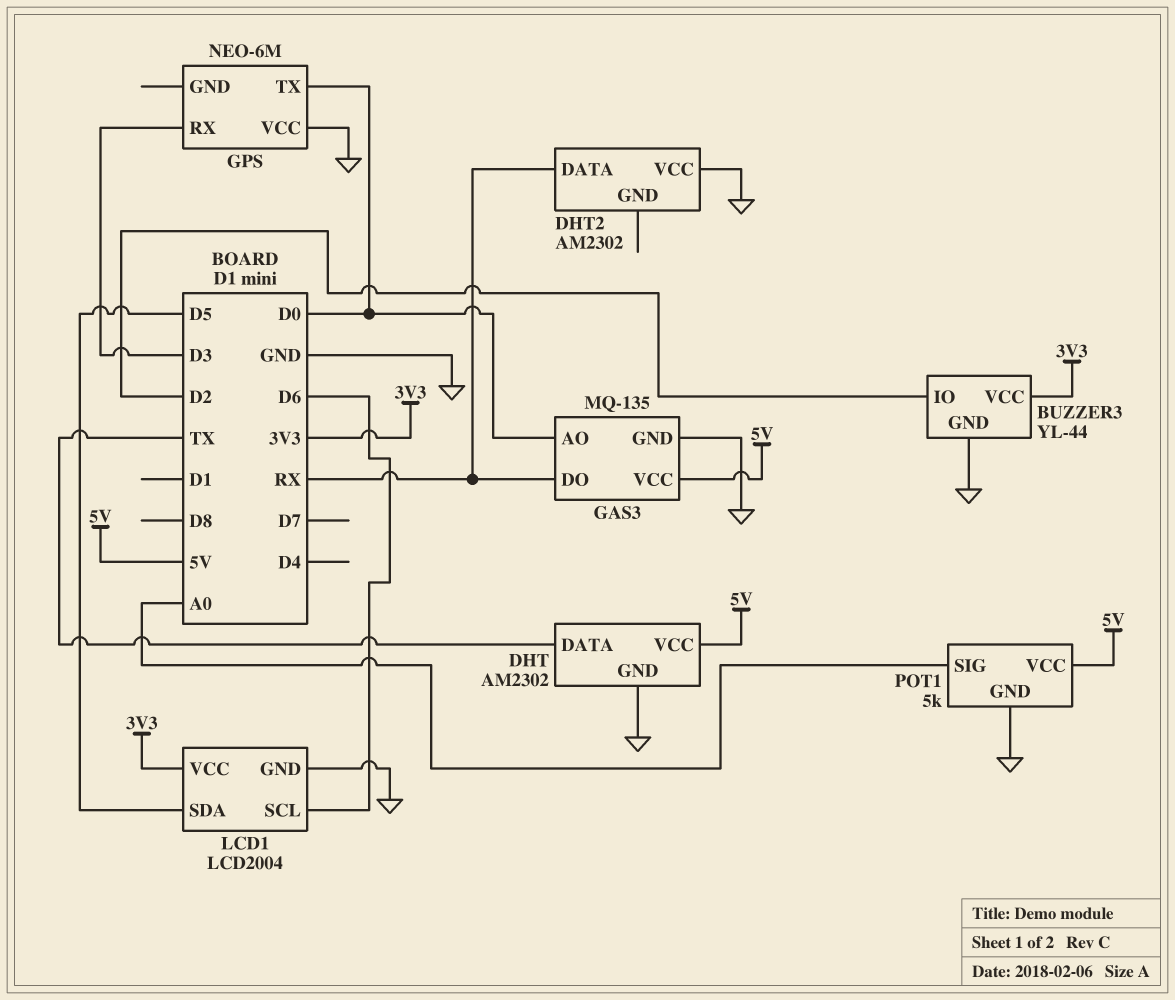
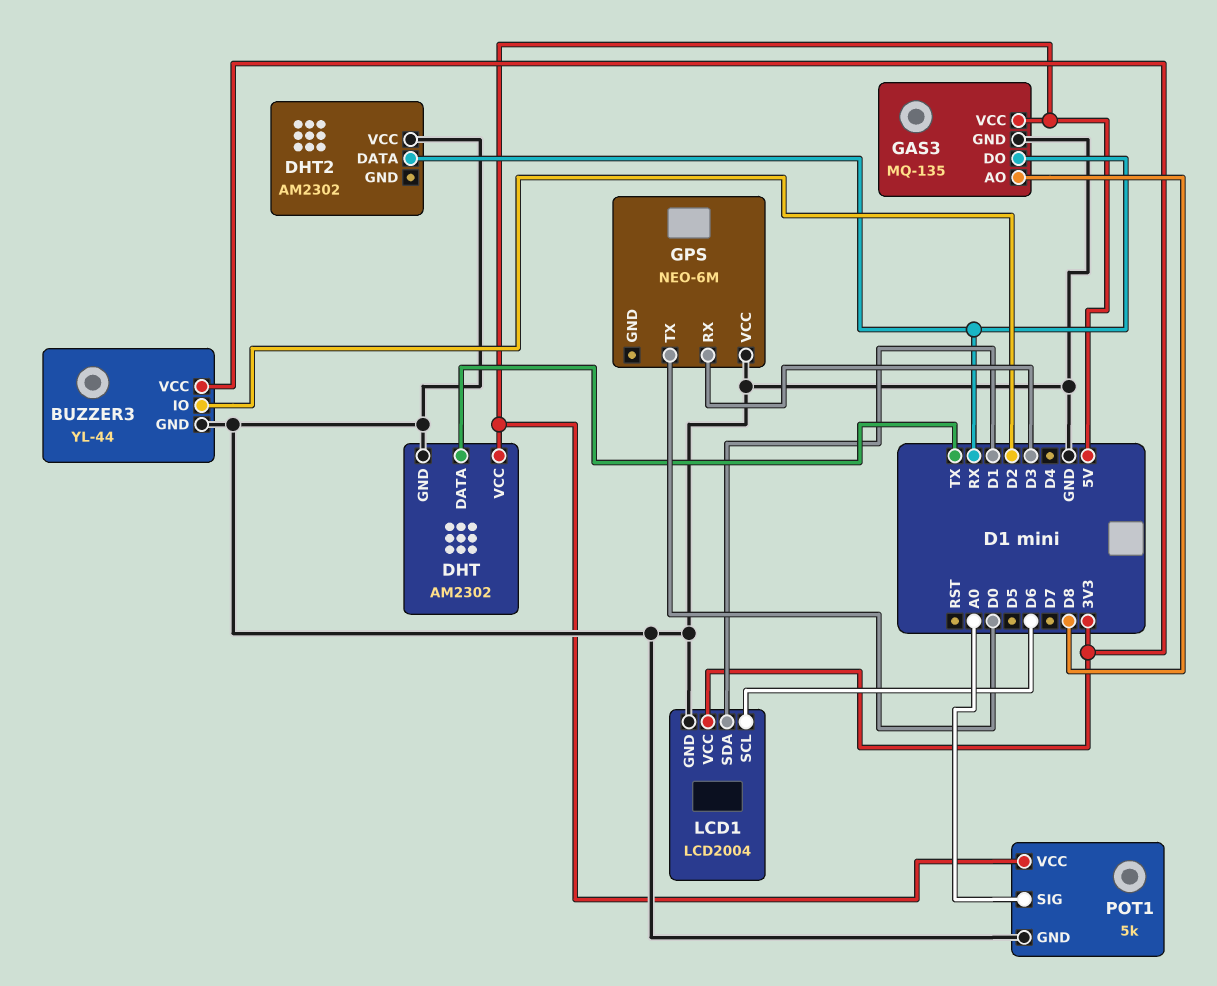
GAS3 pin AO: D0 -> D8
LCD1 pin SDA: D5 -> D1

